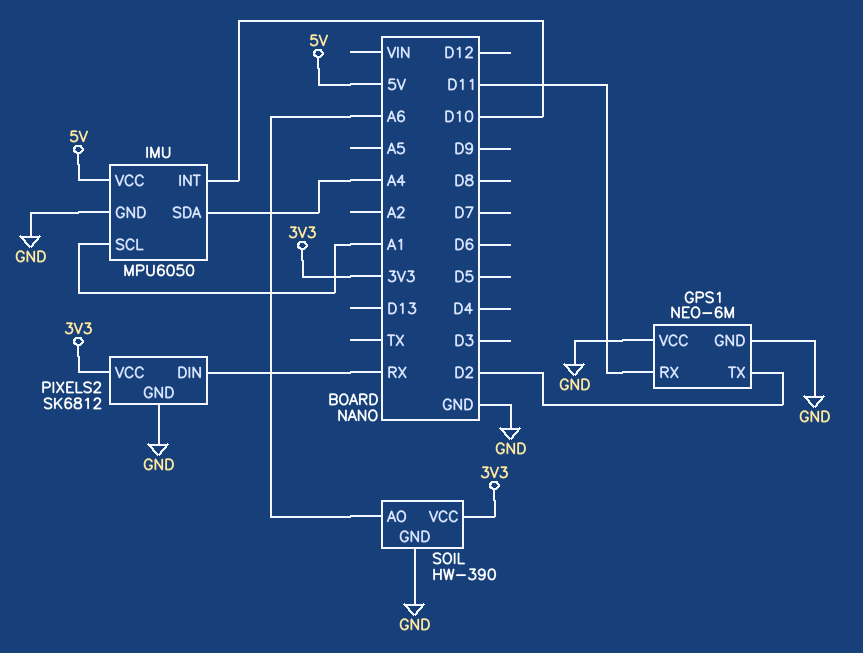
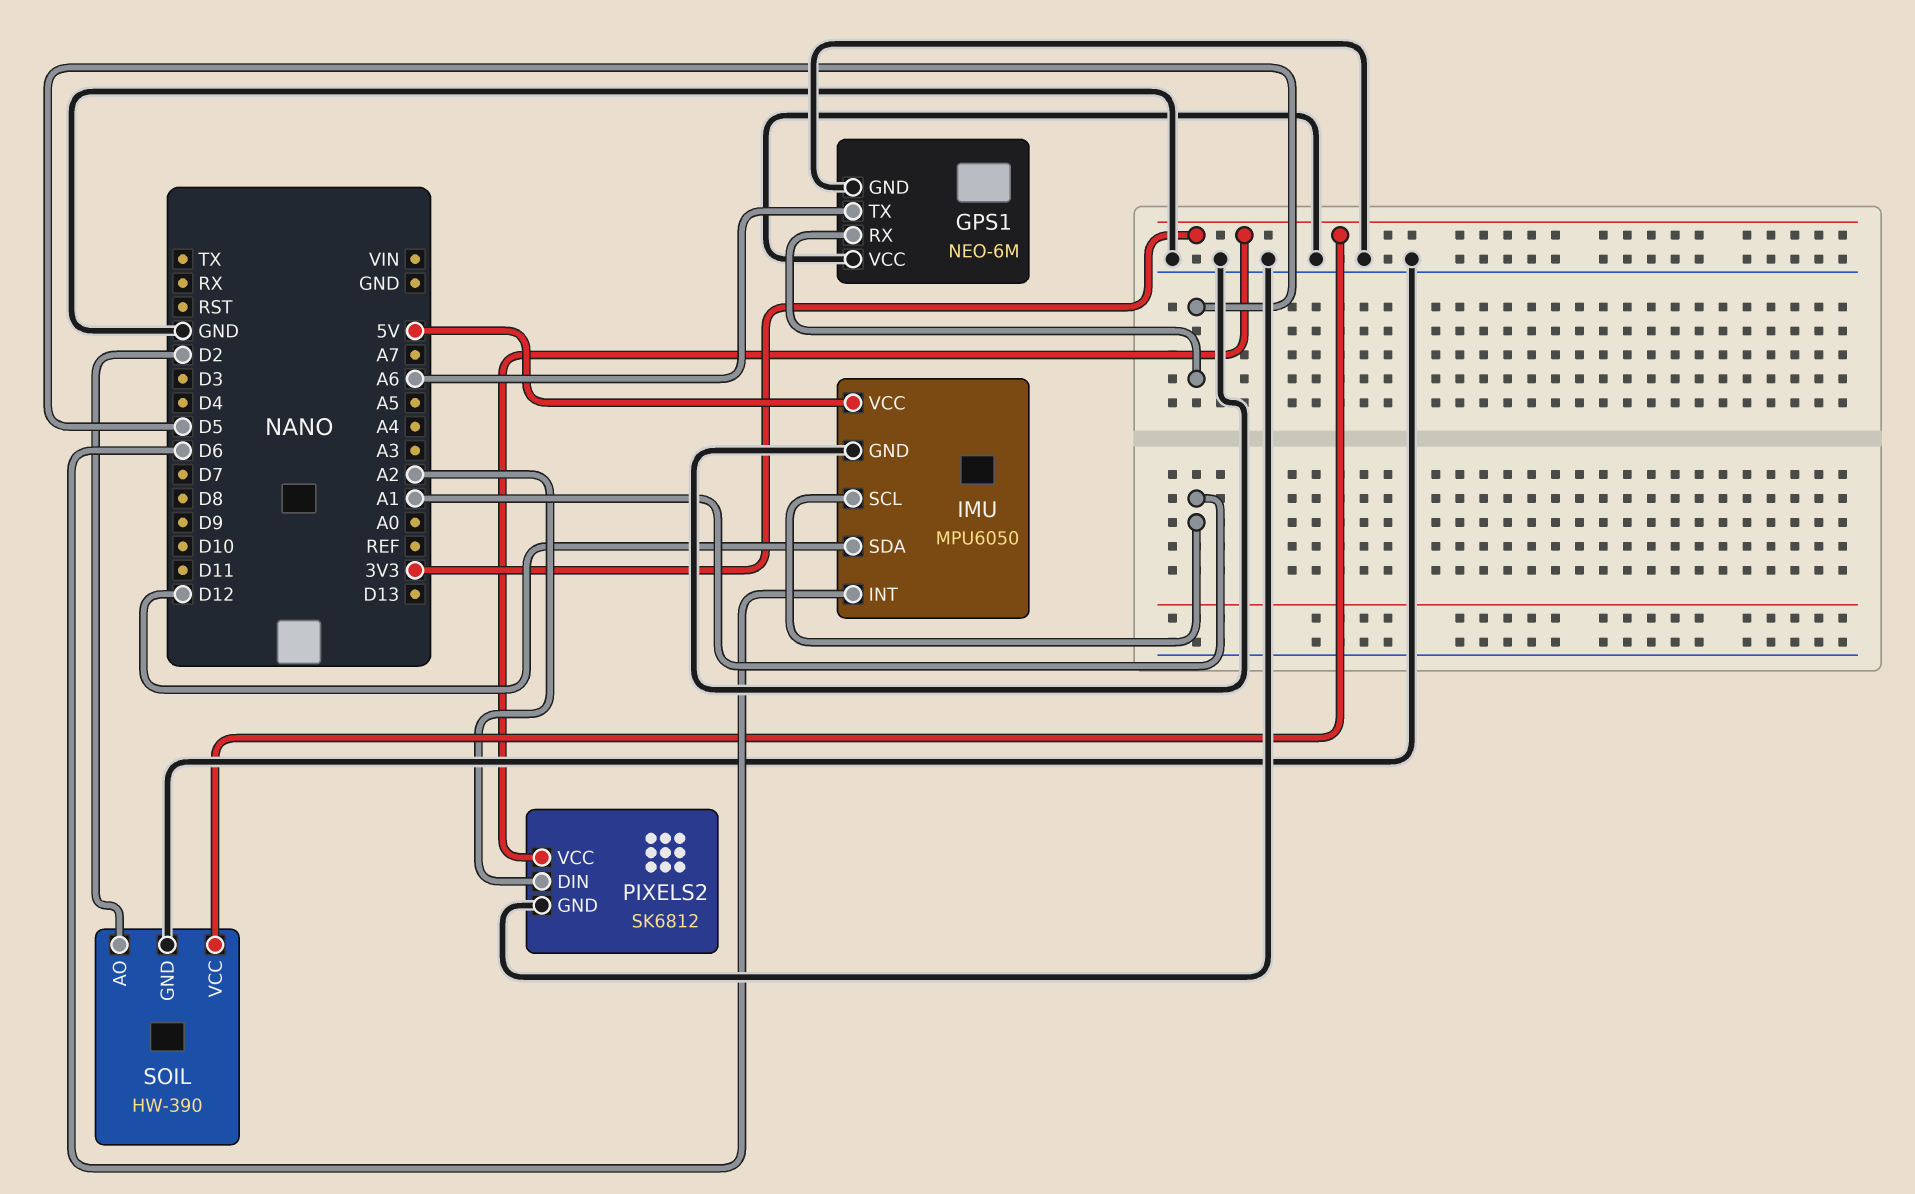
GPS1 pin RX: D11 -> D5
GPS1 pin TX: D2 -> A6
IMU pin INT: D10 -> D6
IMU pin SDA: A4 -> D12
PIXELS2 pin DIN: RX -> A2
SOIL pin AO: A6 -> D2

